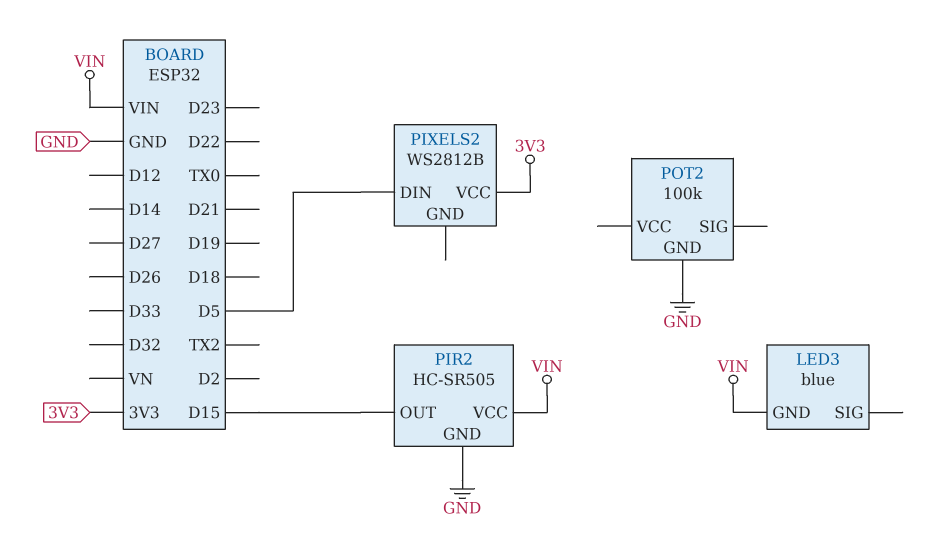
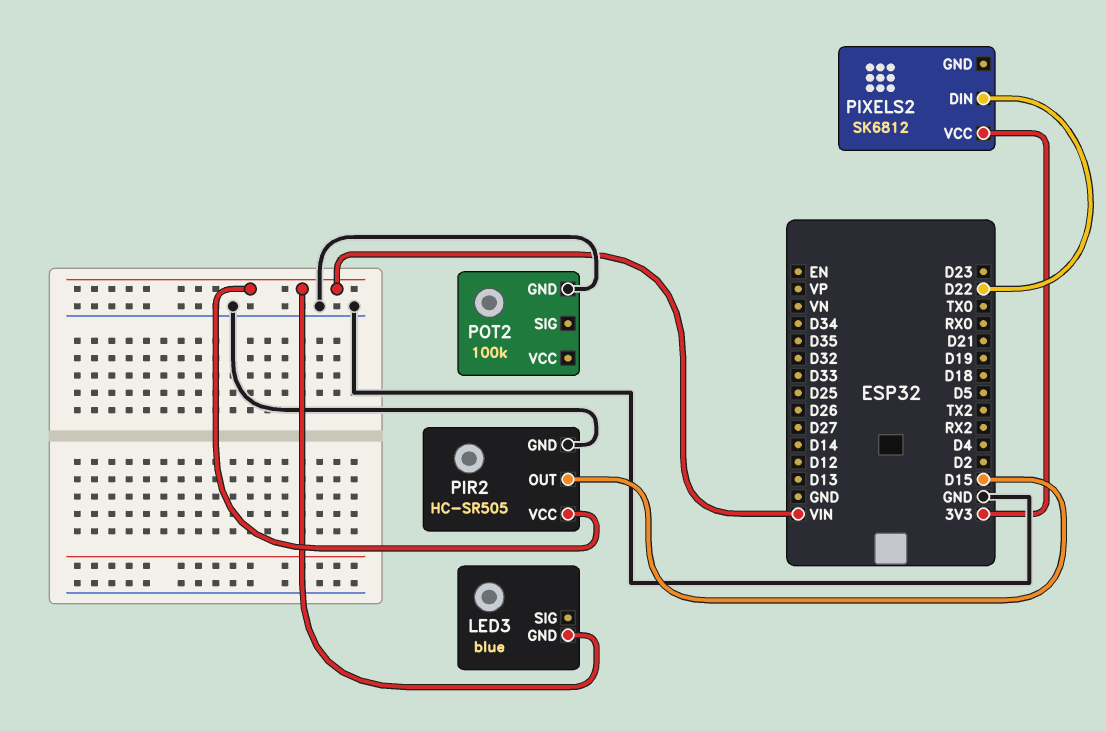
PIXELS2: WS2812B -> SK6812
PIXELS2 pin DIN: D5 -> D22

